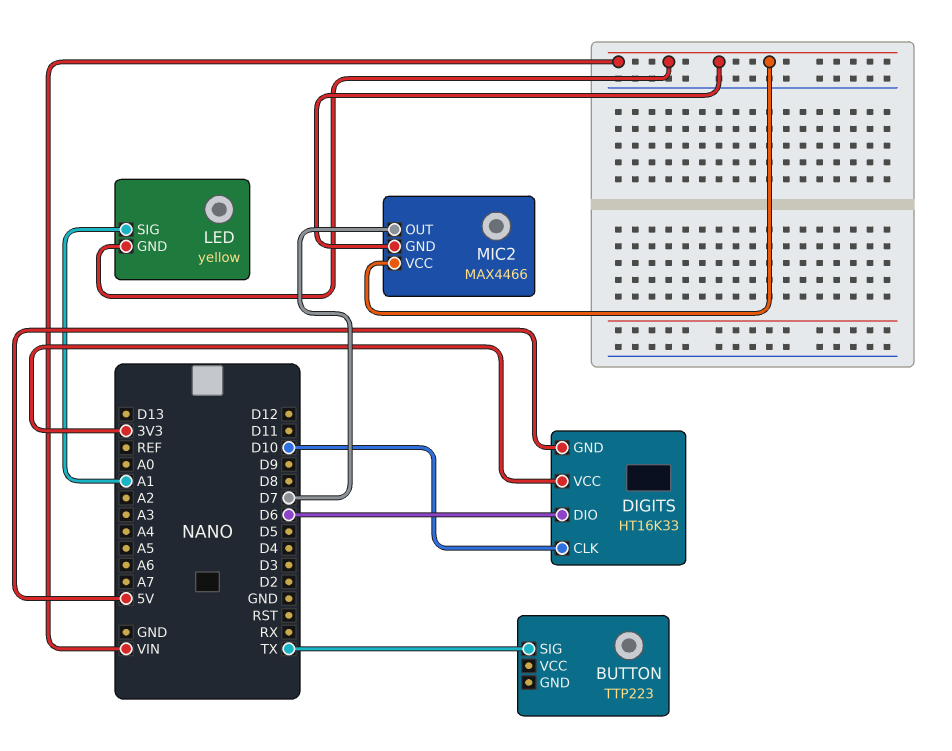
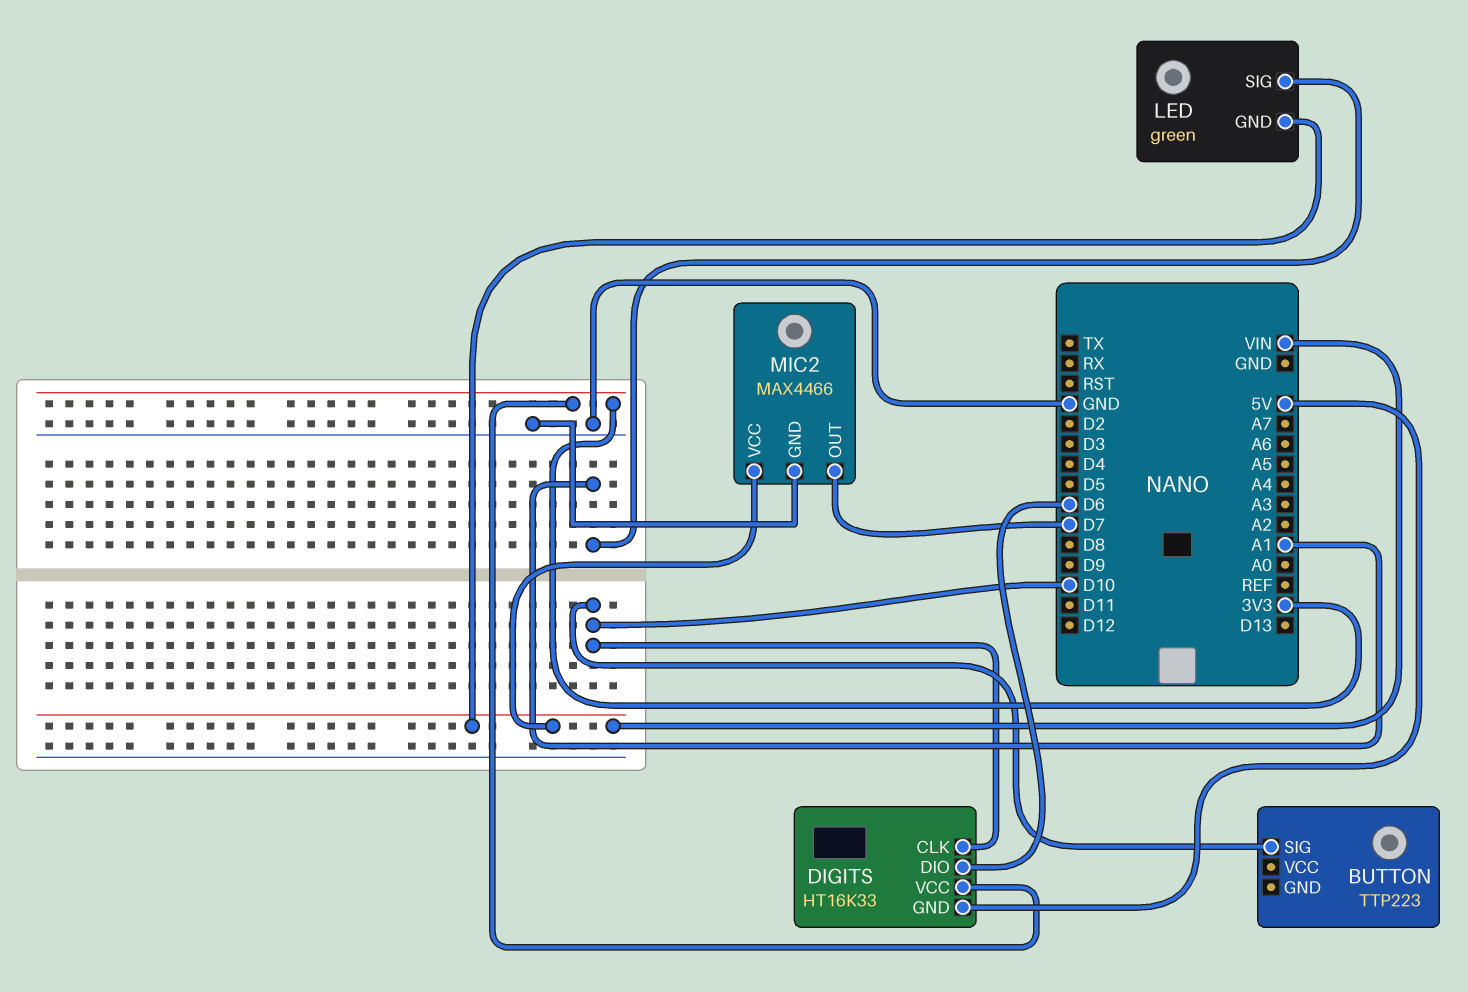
BUTTON pin SIG: TX -> D10
LED: yellow -> green
MIC2 pin GND: VIN -> GND

